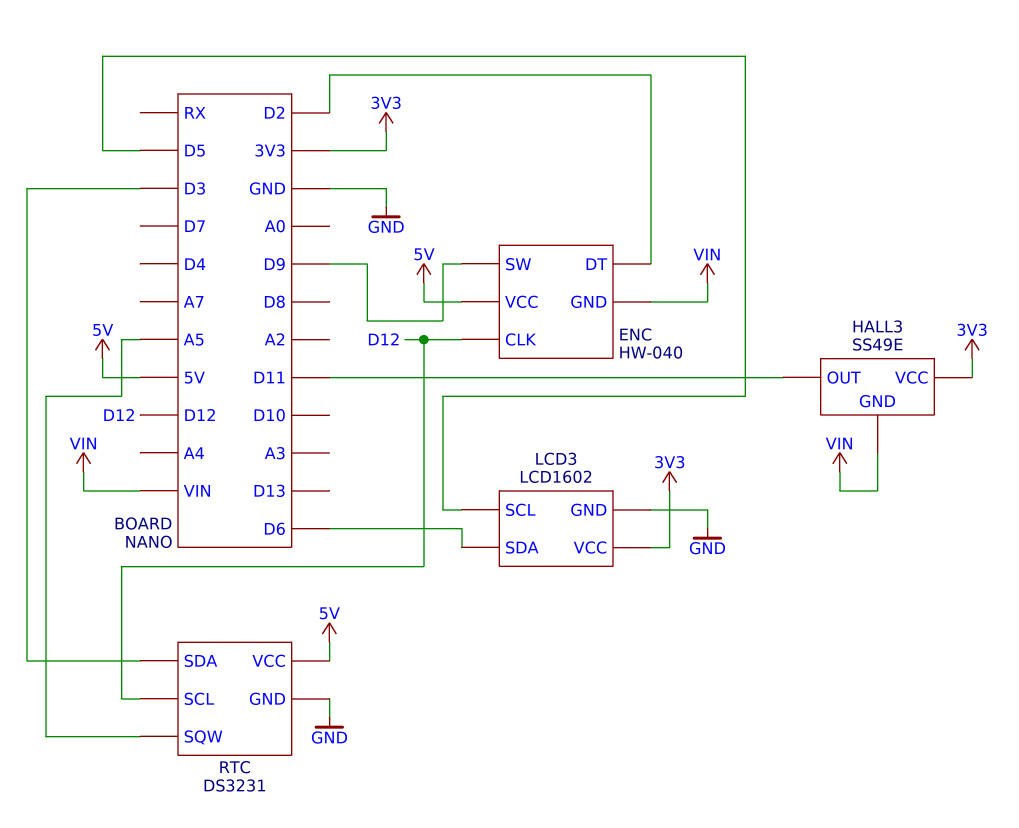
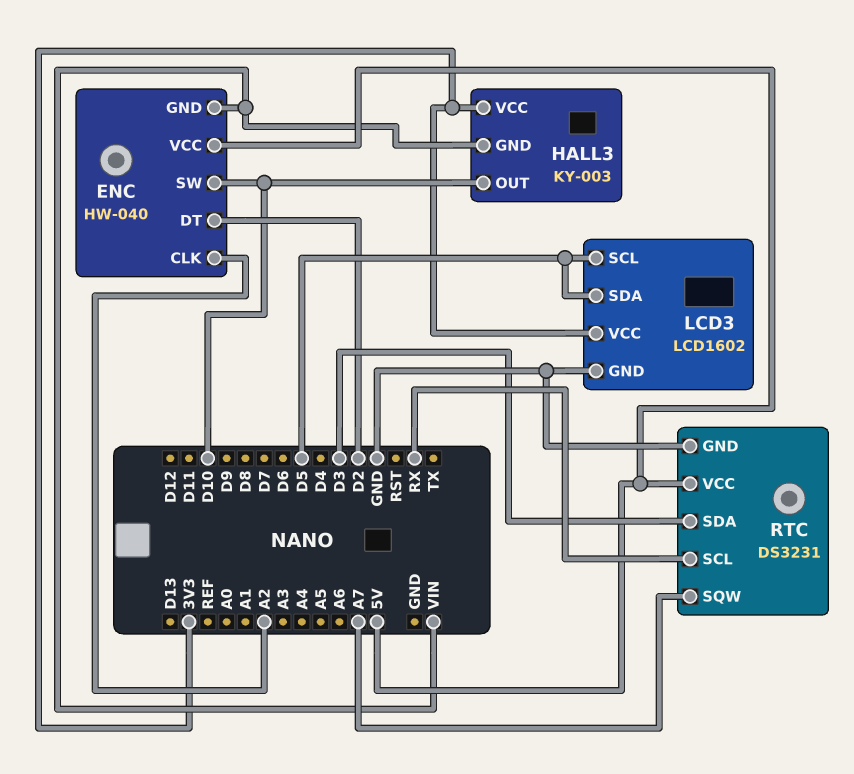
ENC pin CLK: D12 -> A2
ENC pin SW: D9 -> D10
HALL3: SS49E -> KY-003
HALL3 pin OUT: D11 -> D10
LCD3 pin SDA: D6 -> D5
RTC pin SCL: D12 -> RX
RTC pin SQW: A5 -> A7

